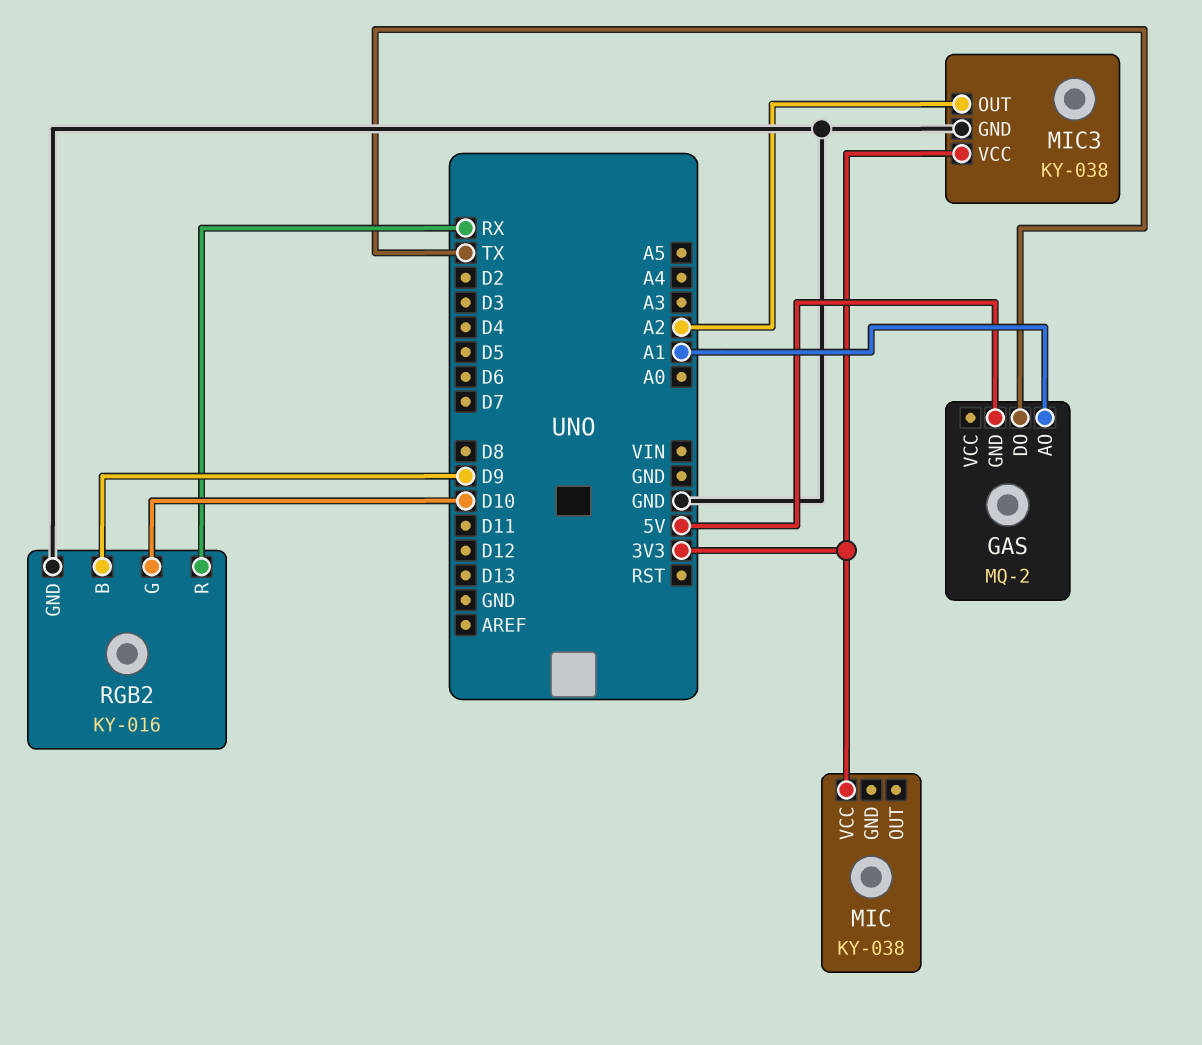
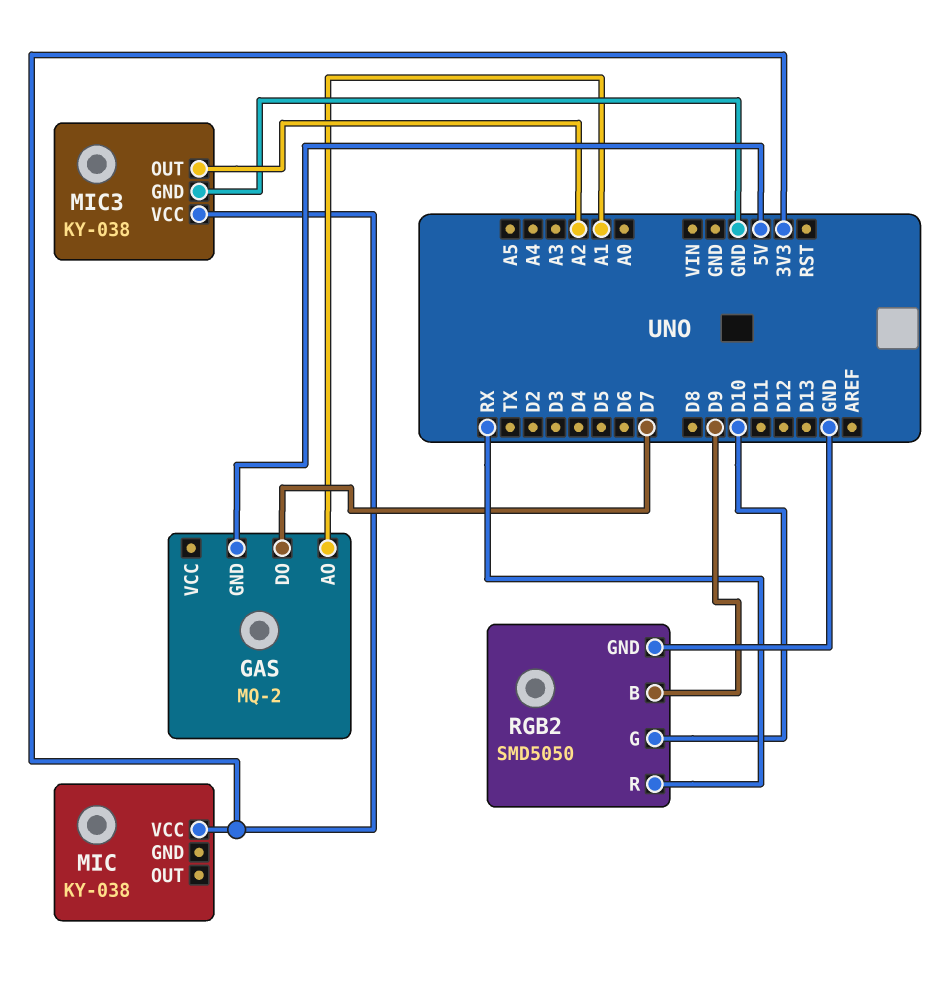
GAS pin DO: TX -> D7
RGB2: KY-016 -> SMD5050

